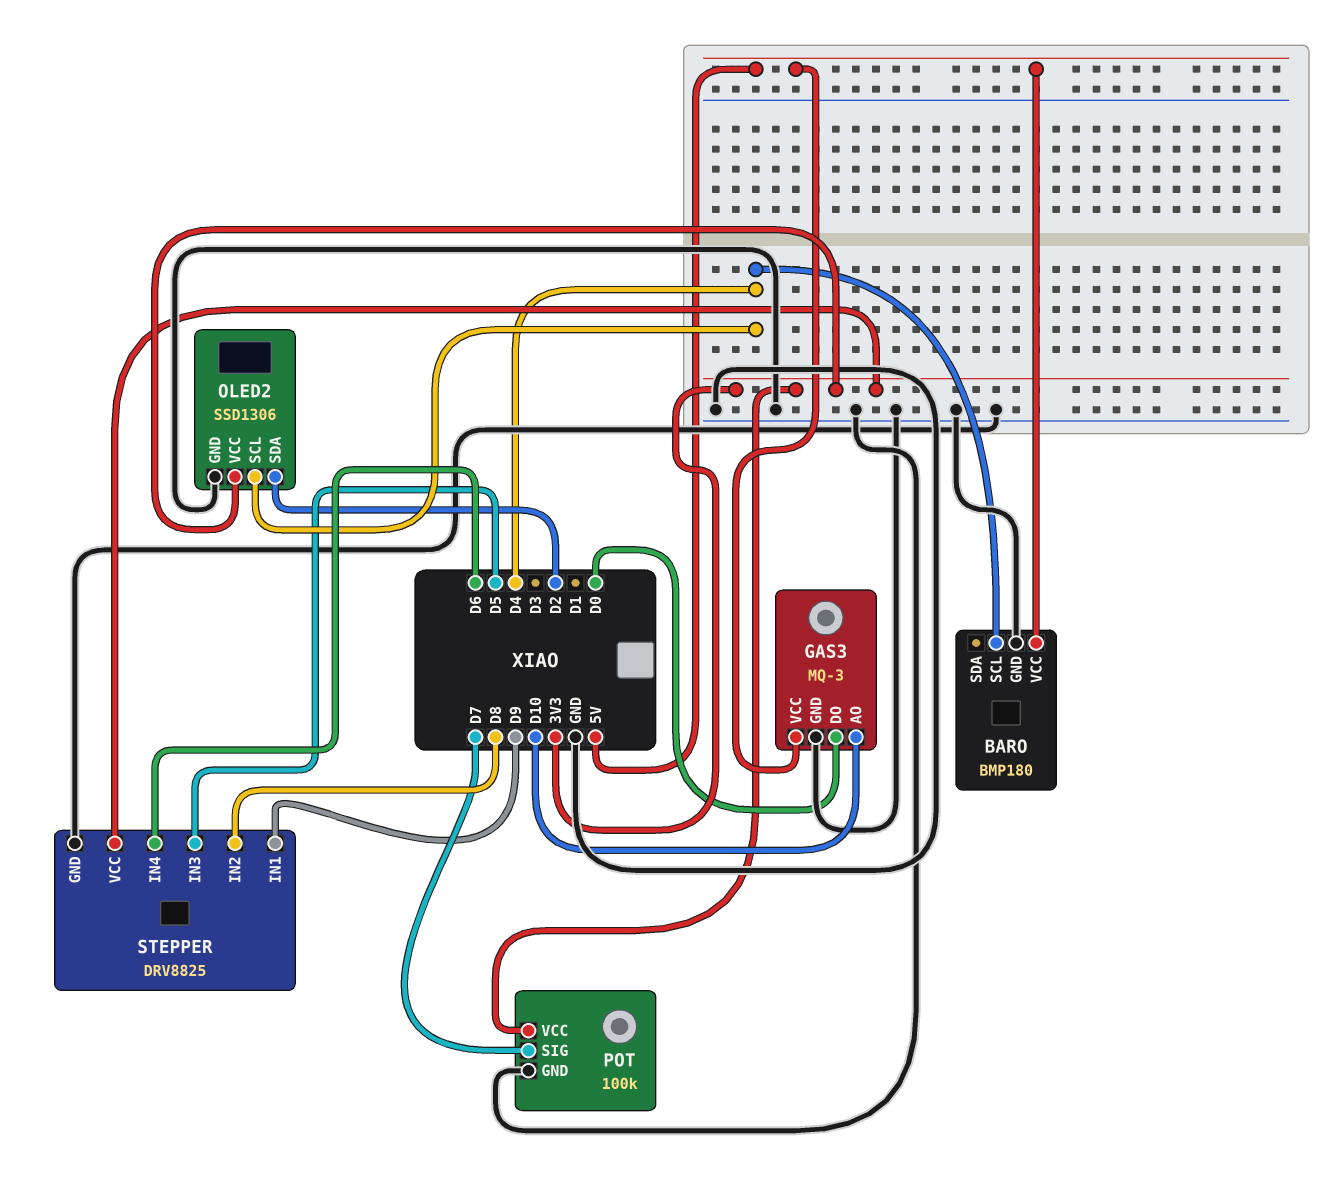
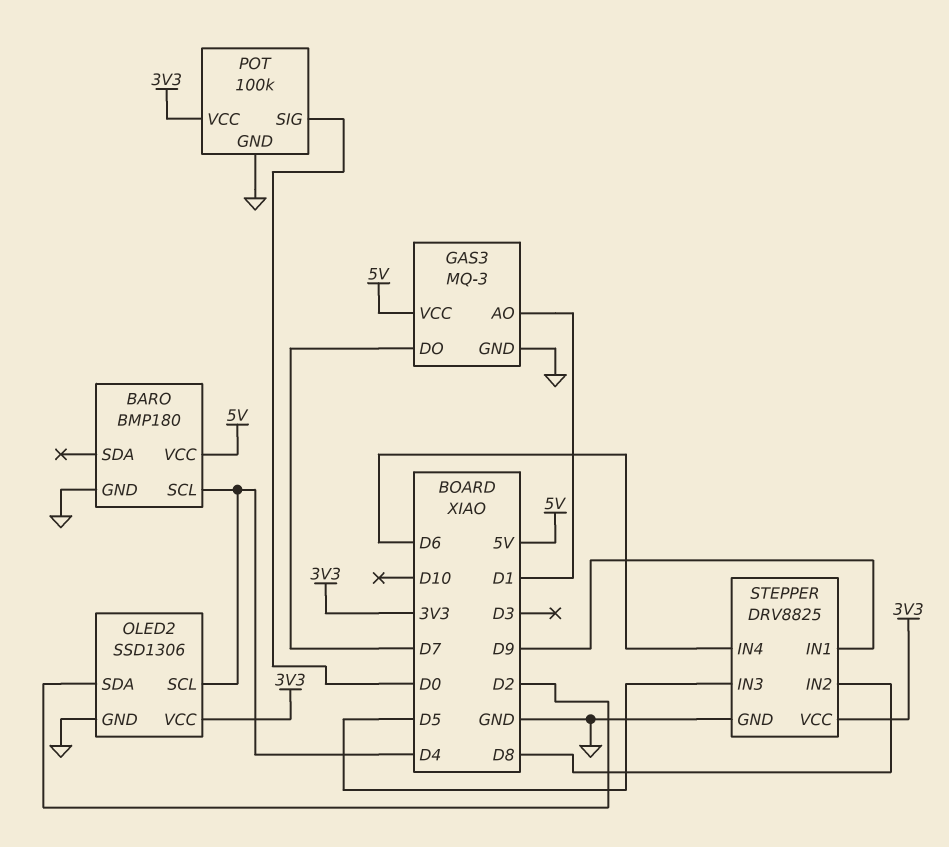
GAS3 pin AO: D10 -> D1
GAS3 pin DO: D0 -> D7
POT pin SIG: D7 -> D0

